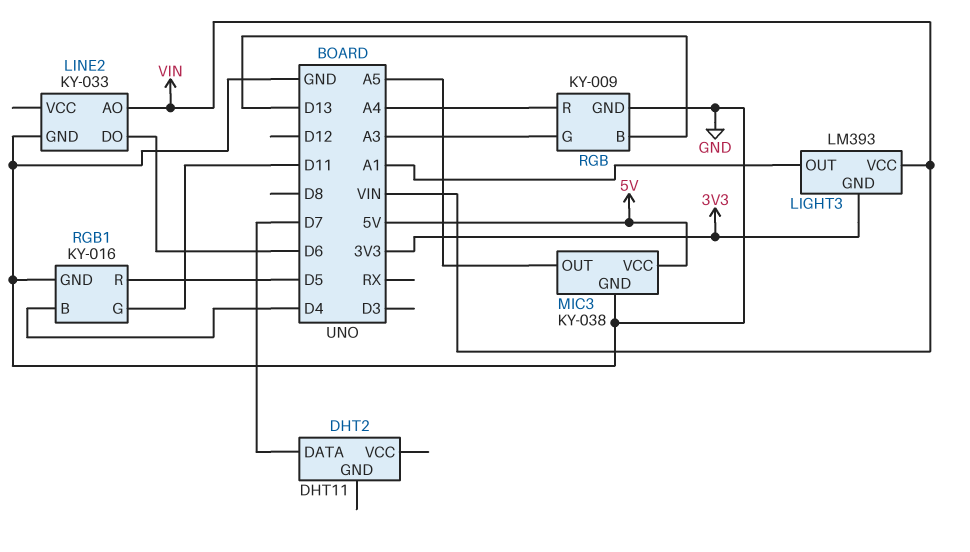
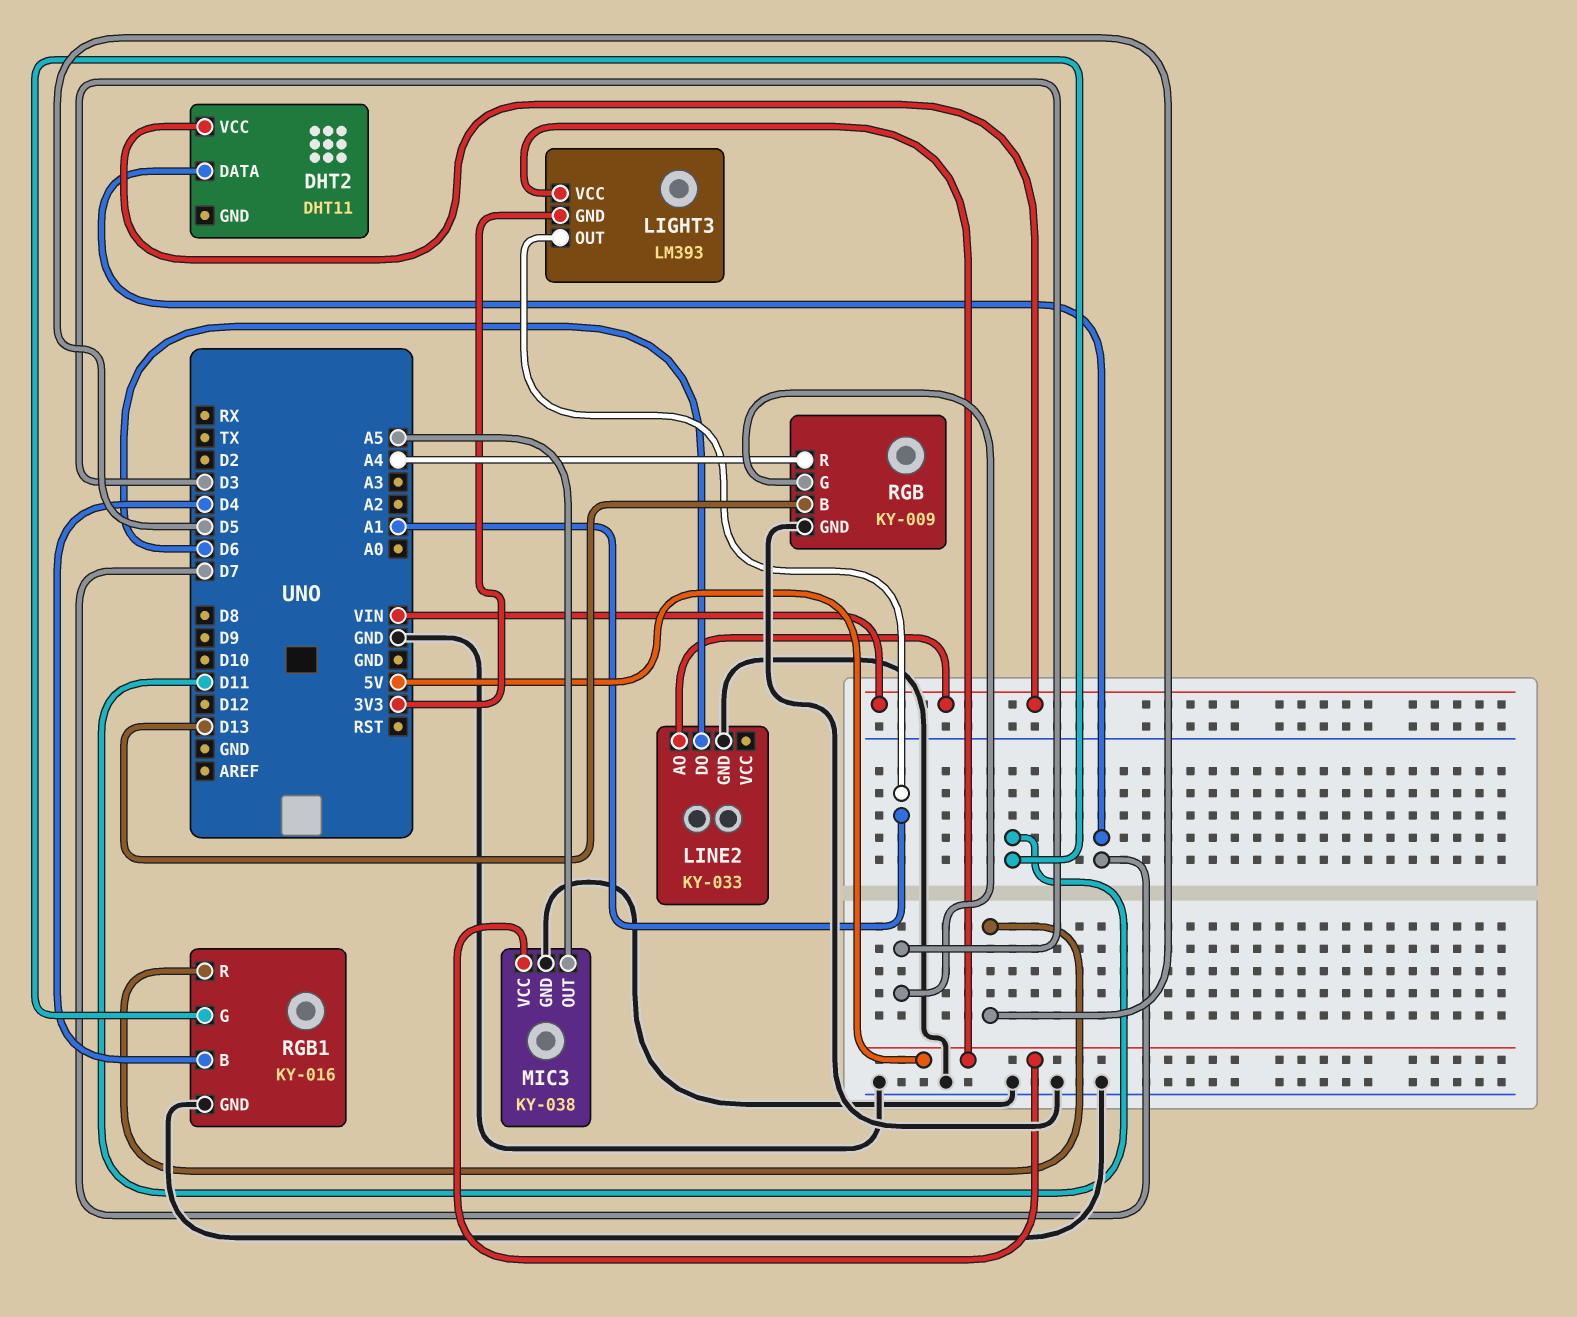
DHT2 pin VCC: none -> VIN
LIGHT3 pin VCC: VIN -> 5V
RGB pin G: A3 -> D3

